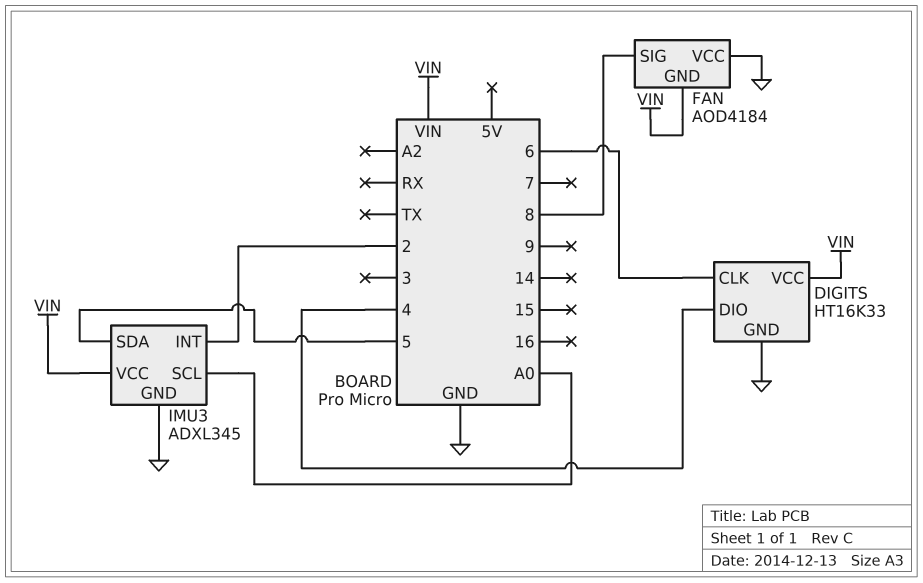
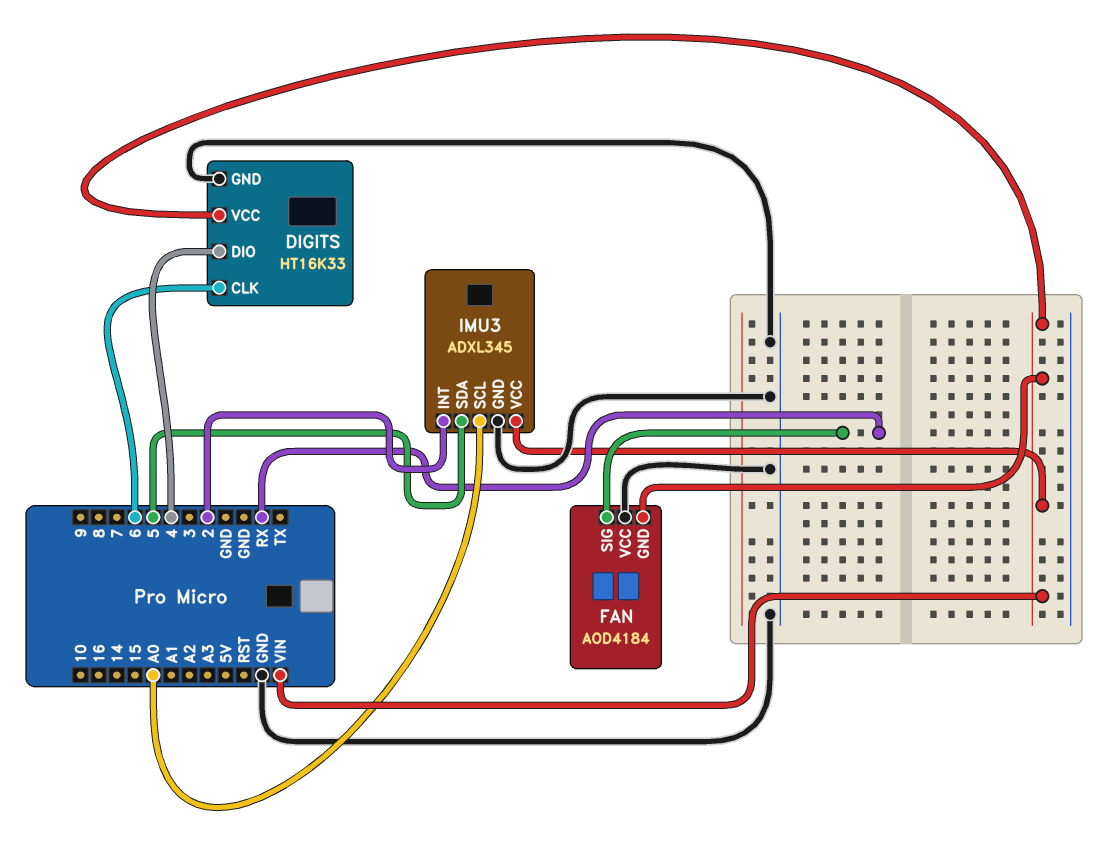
FAN pin SIG: 8 -> RX

